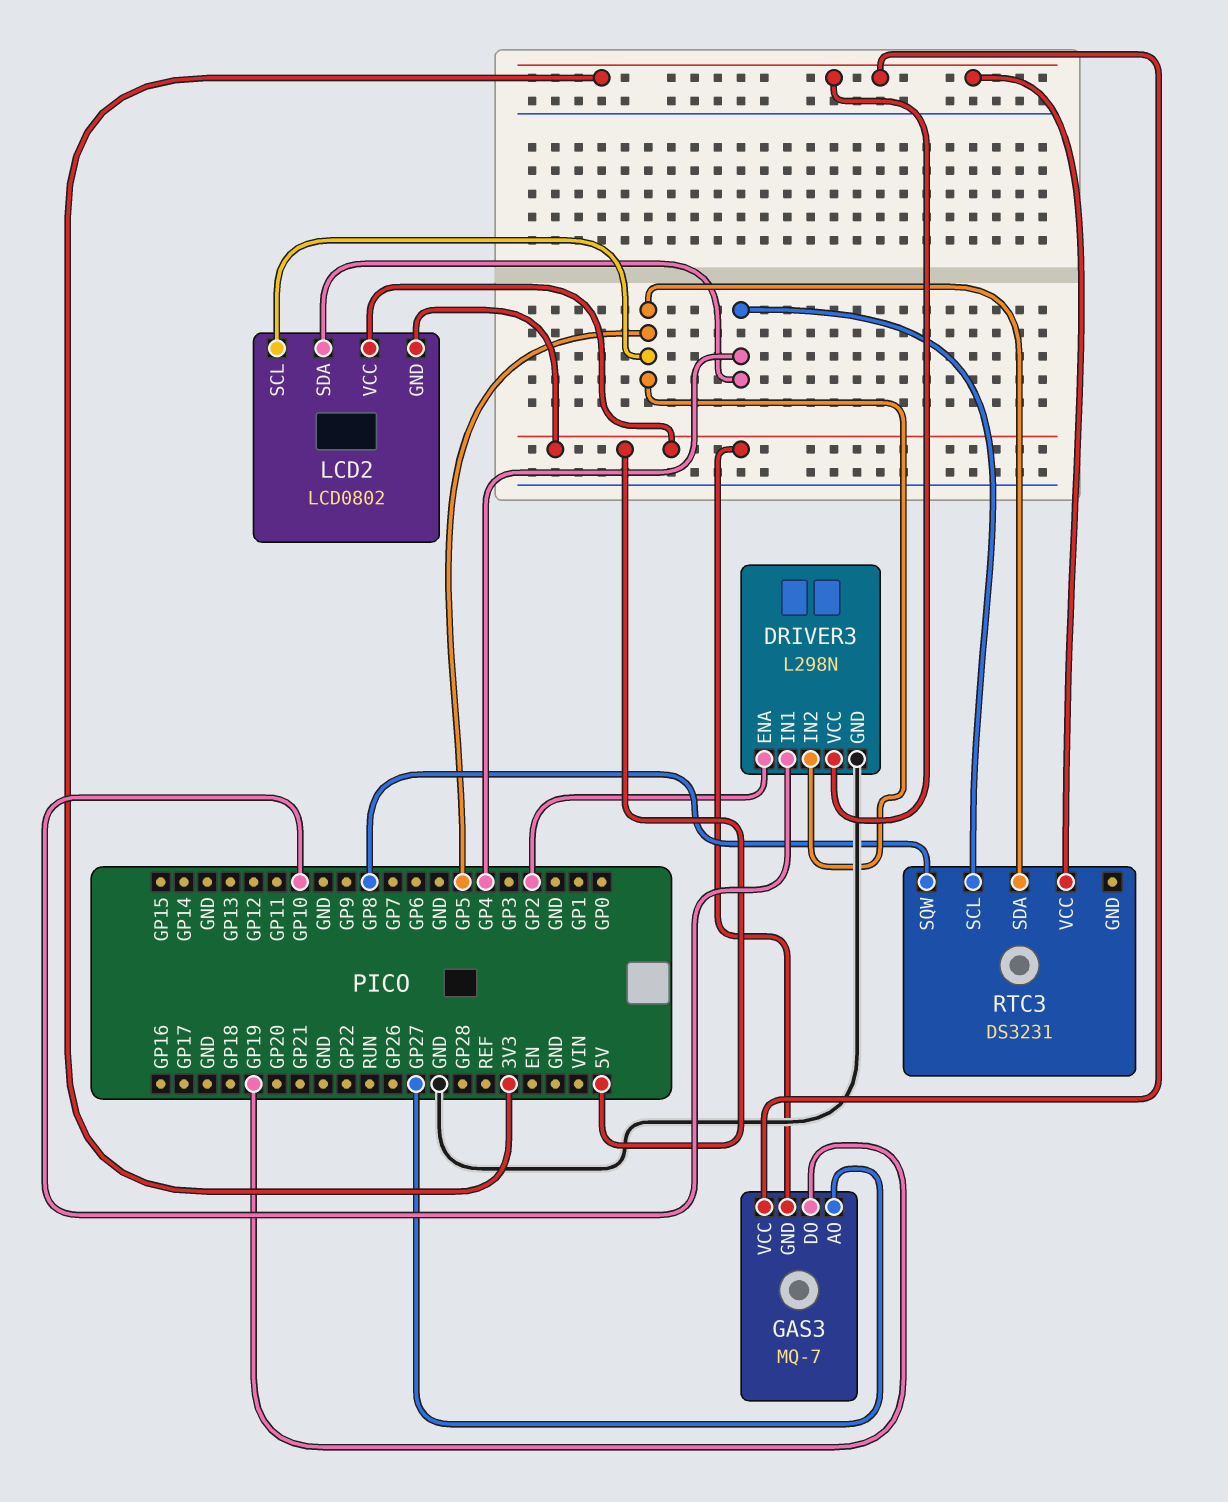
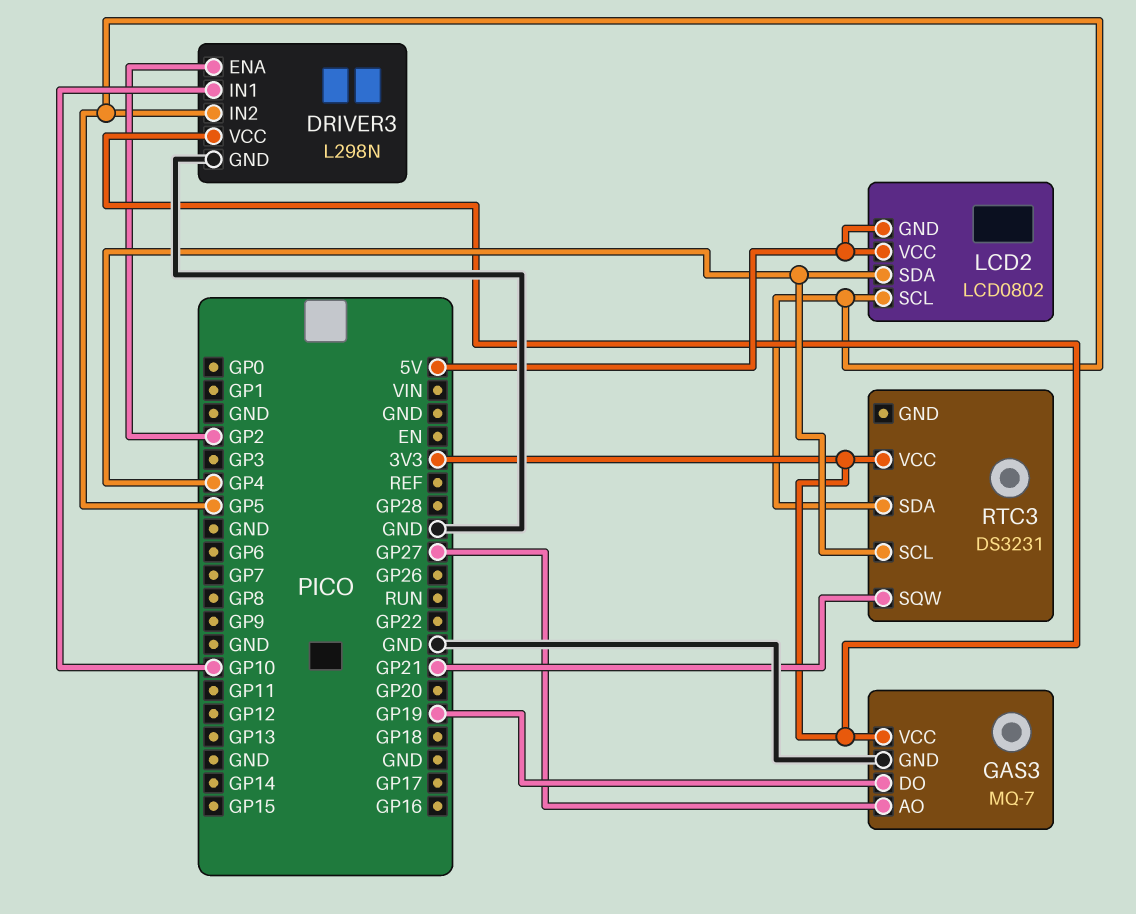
GAS3 pin GND: 5V -> GND
RTC3 pin SQW: GP8 -> GP21

